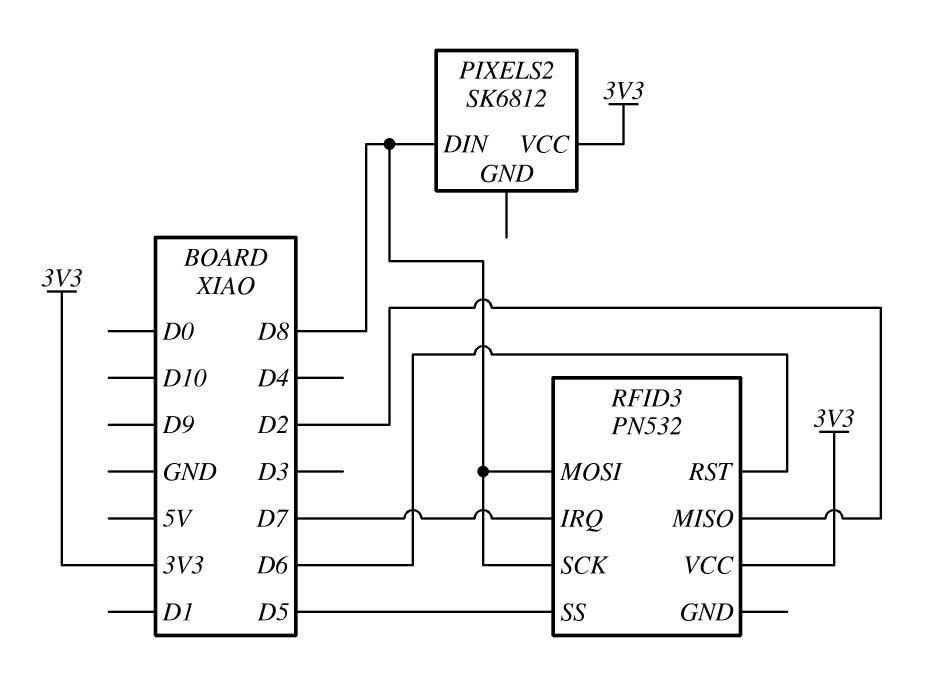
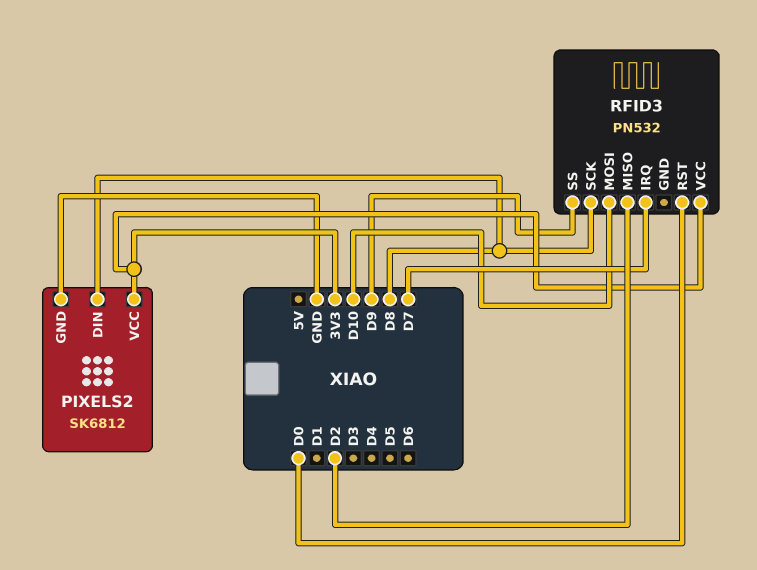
PIXELS2 pin GND: none -> GND
RFID3 pin MOSI: D8 -> D10
RFID3 pin RST: D6 -> D0
RFID3 pin SS: D5 -> D9

